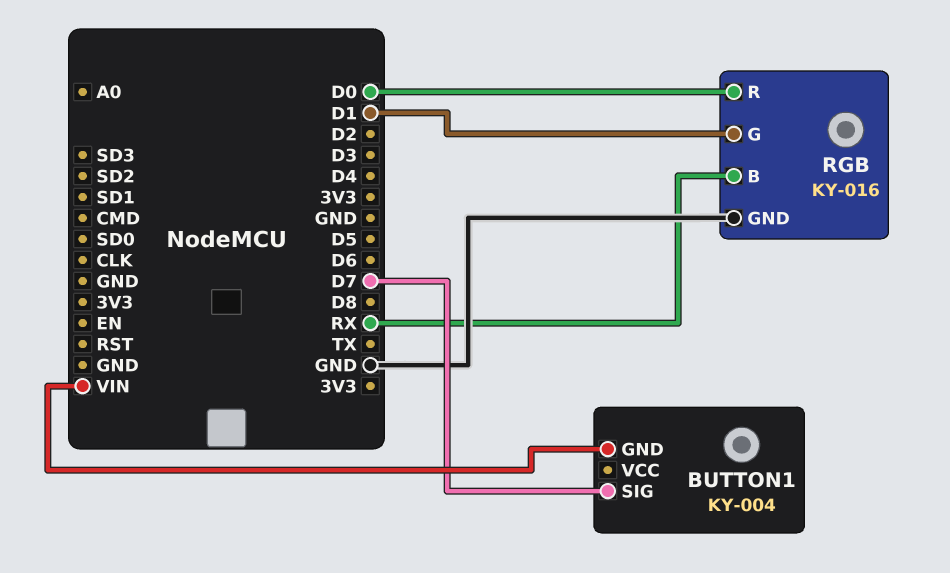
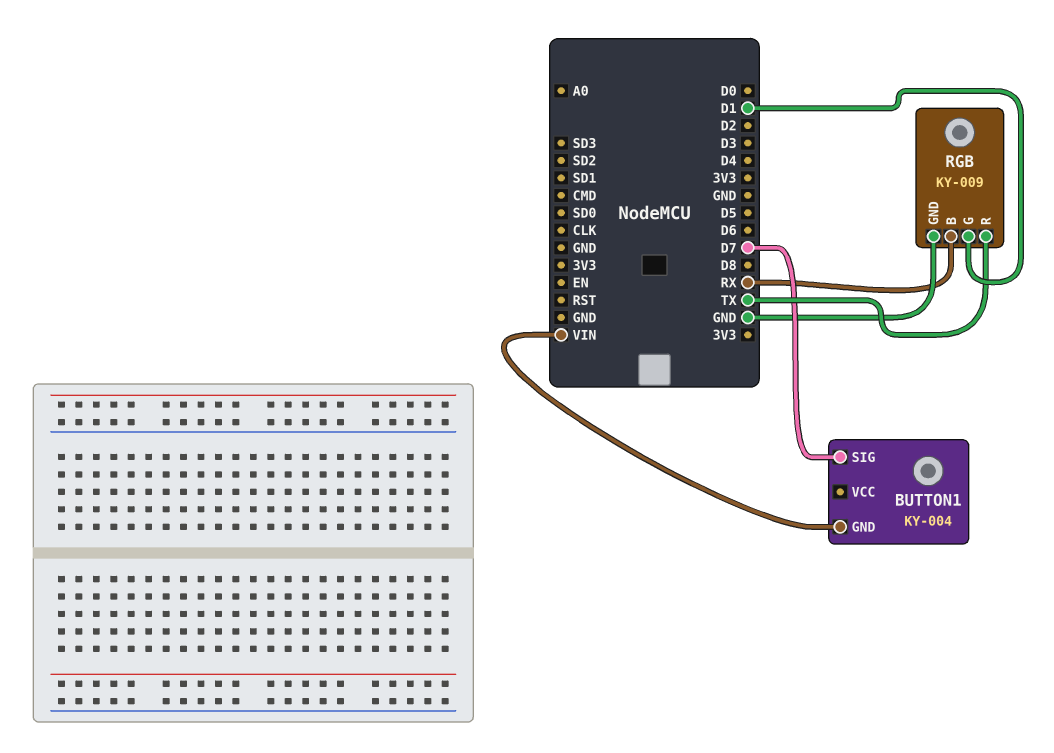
RGB: KY-016 -> KY-009
RGB pin R: D0 -> TX

